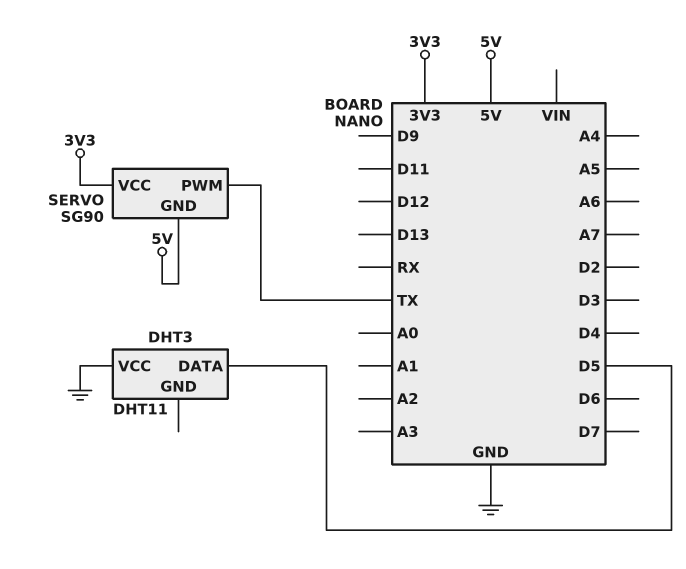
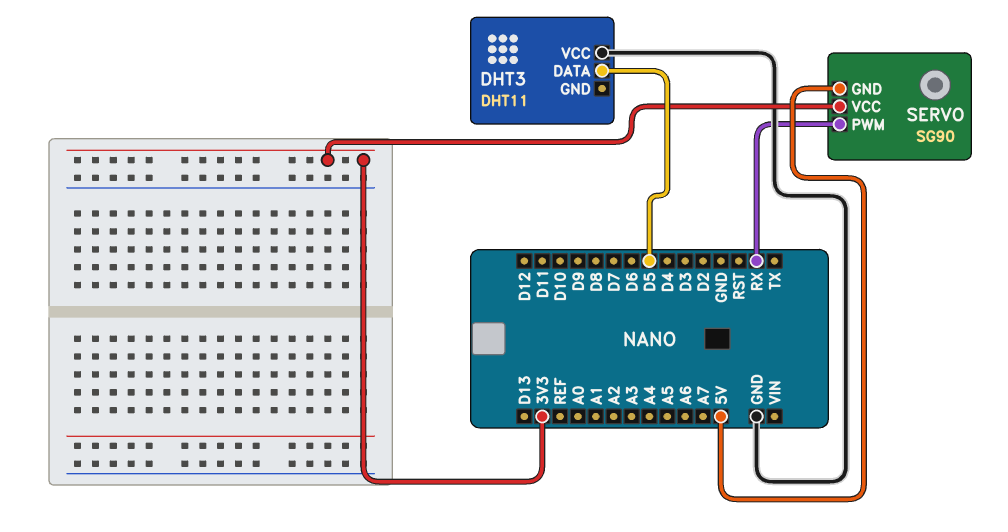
SERVO pin PWM: TX -> RX

